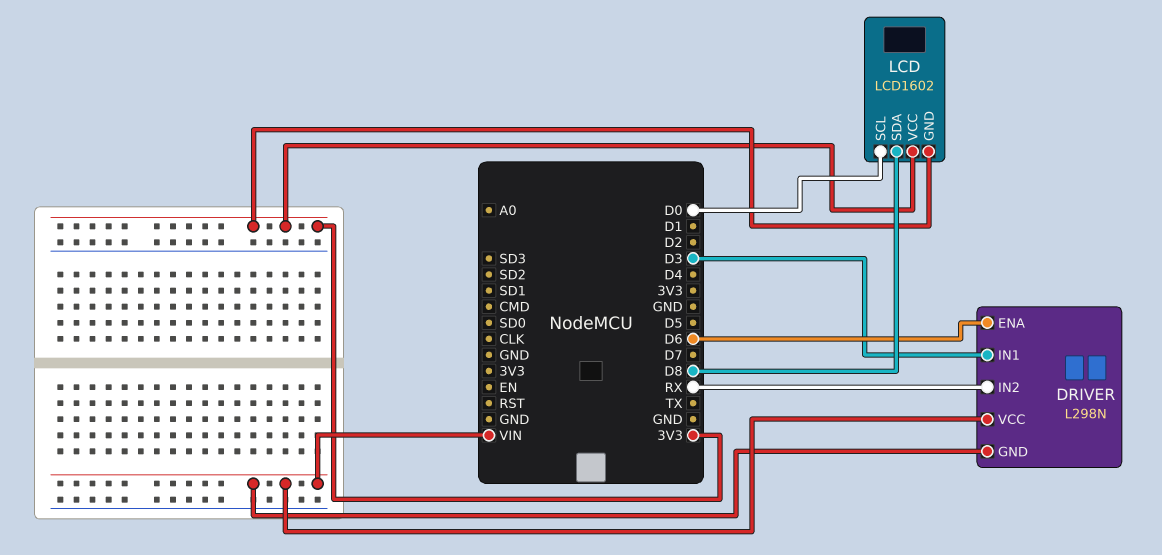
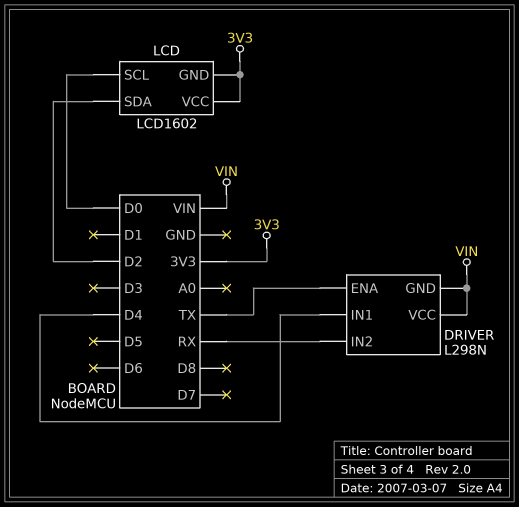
DRIVER pin ENA: D6 -> TX
DRIVER pin IN1: D3 -> D4
LCD pin SDA: D8 -> D2

